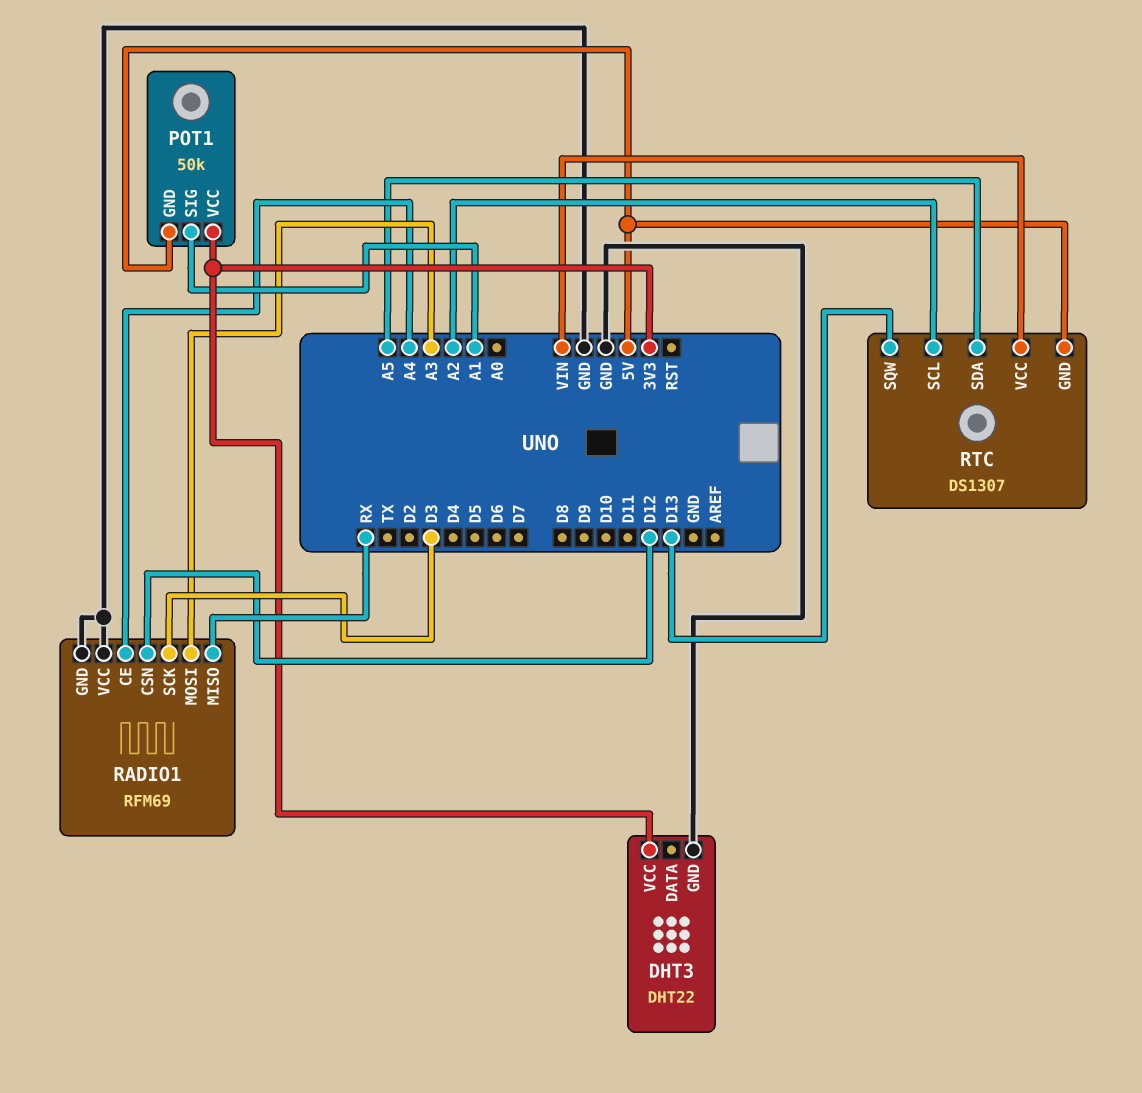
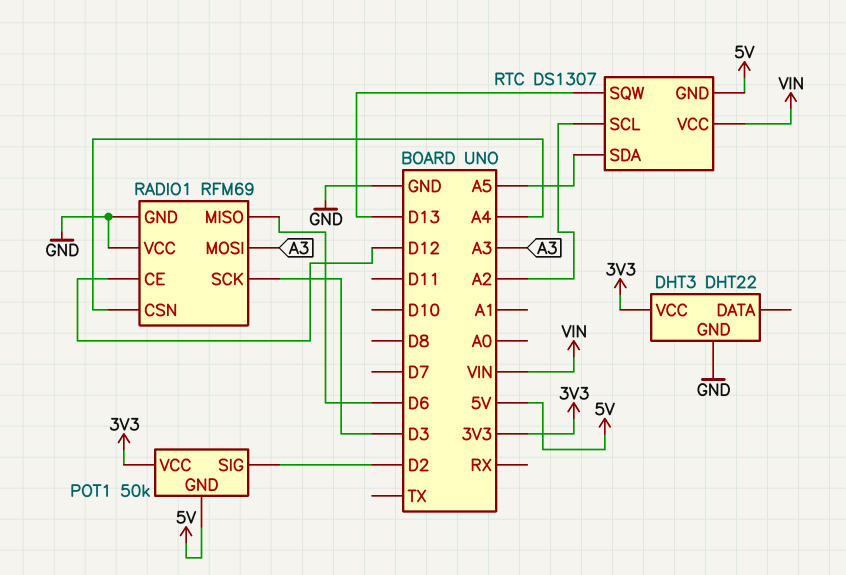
POT1 pin SIG: A1 -> D2
RADIO1 pin CE: A4 -> D12
RADIO1 pin CSN: D12 -> A4
RADIO1 pin MISO: RX -> D6

